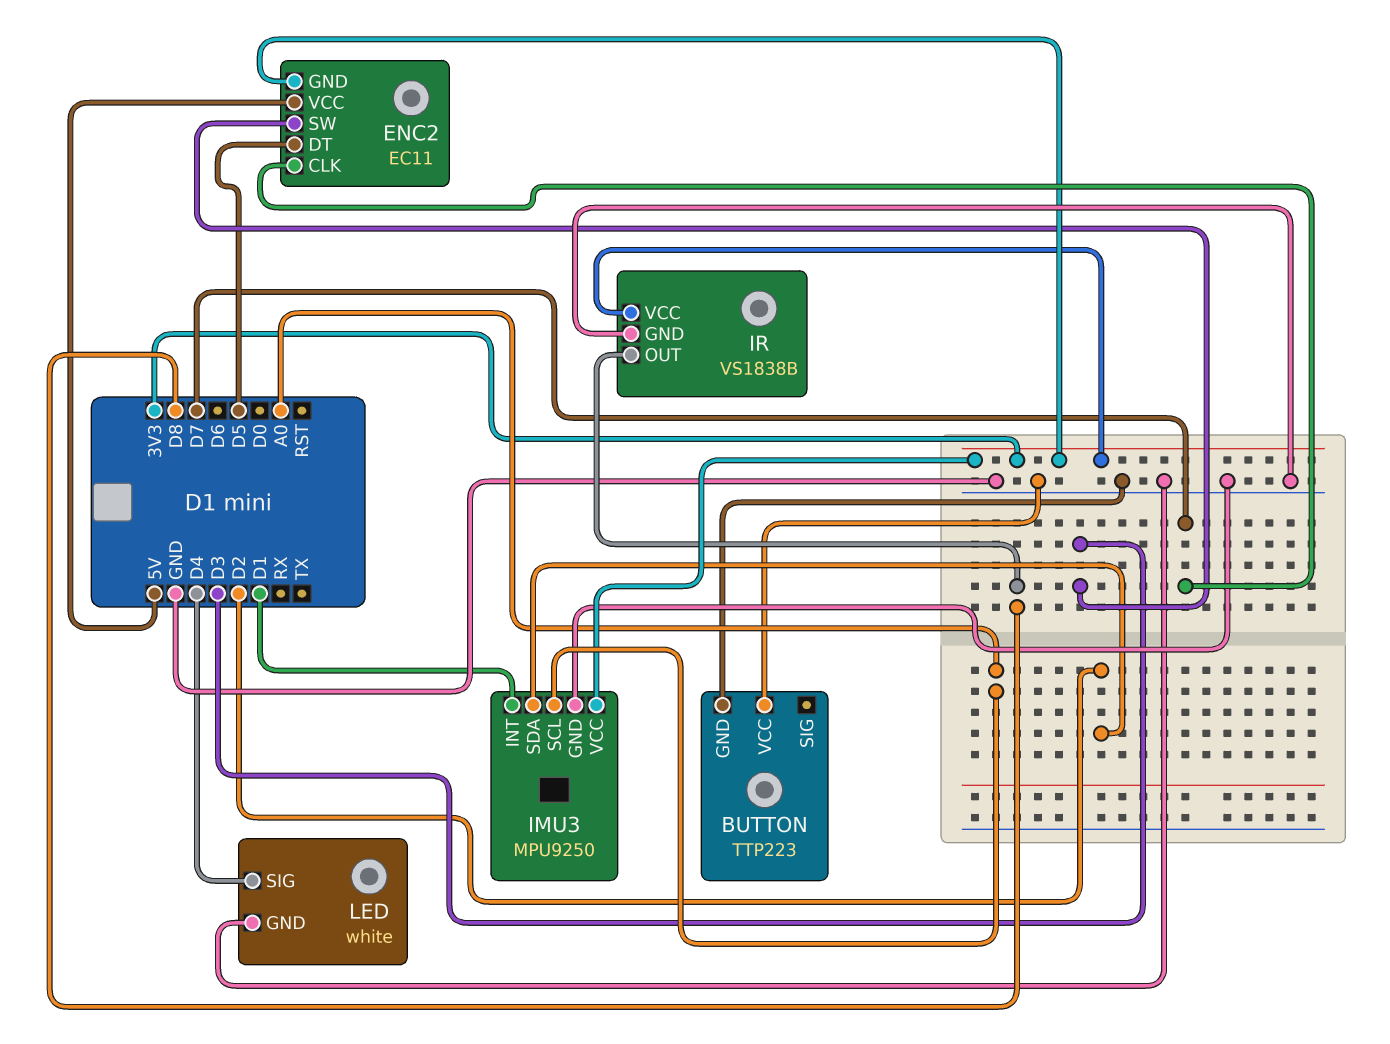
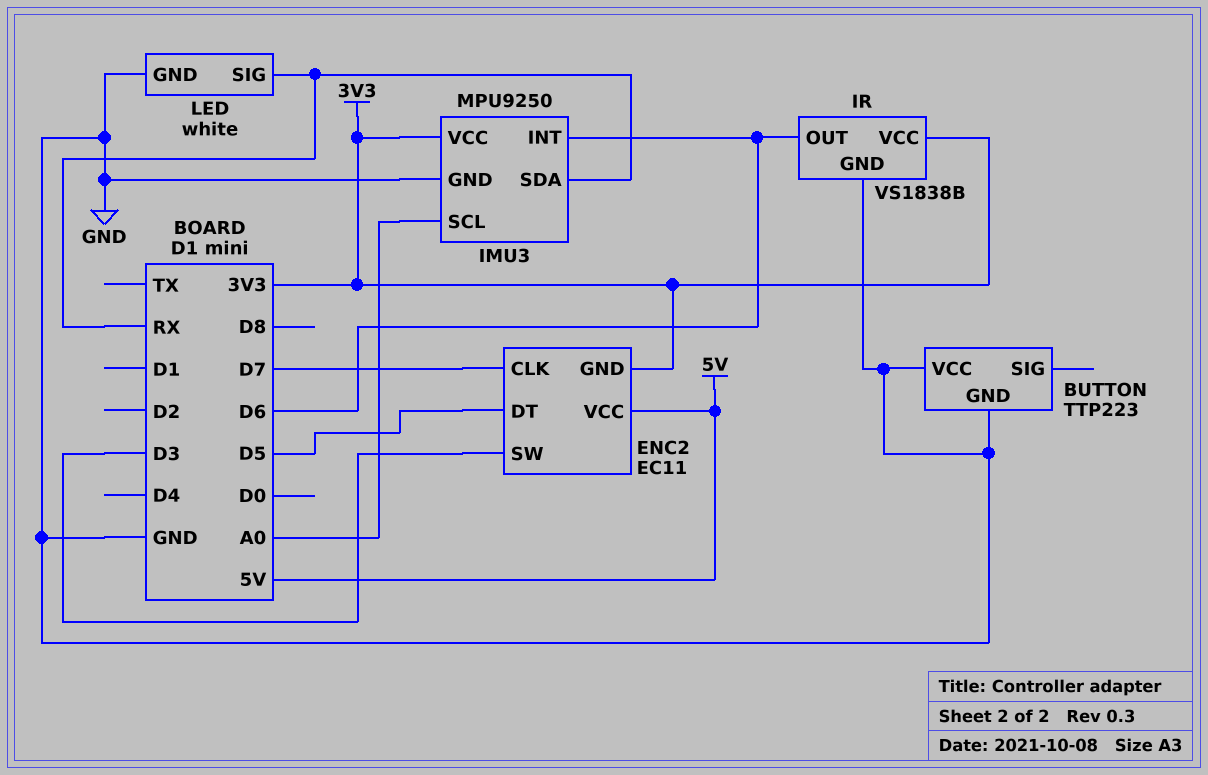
IMU3 pin INT: D1 -> D6
IMU3 pin SDA: D2 -> RX
IR pin OUT: D8 -> D6
LED pin SIG: D4 -> RX

